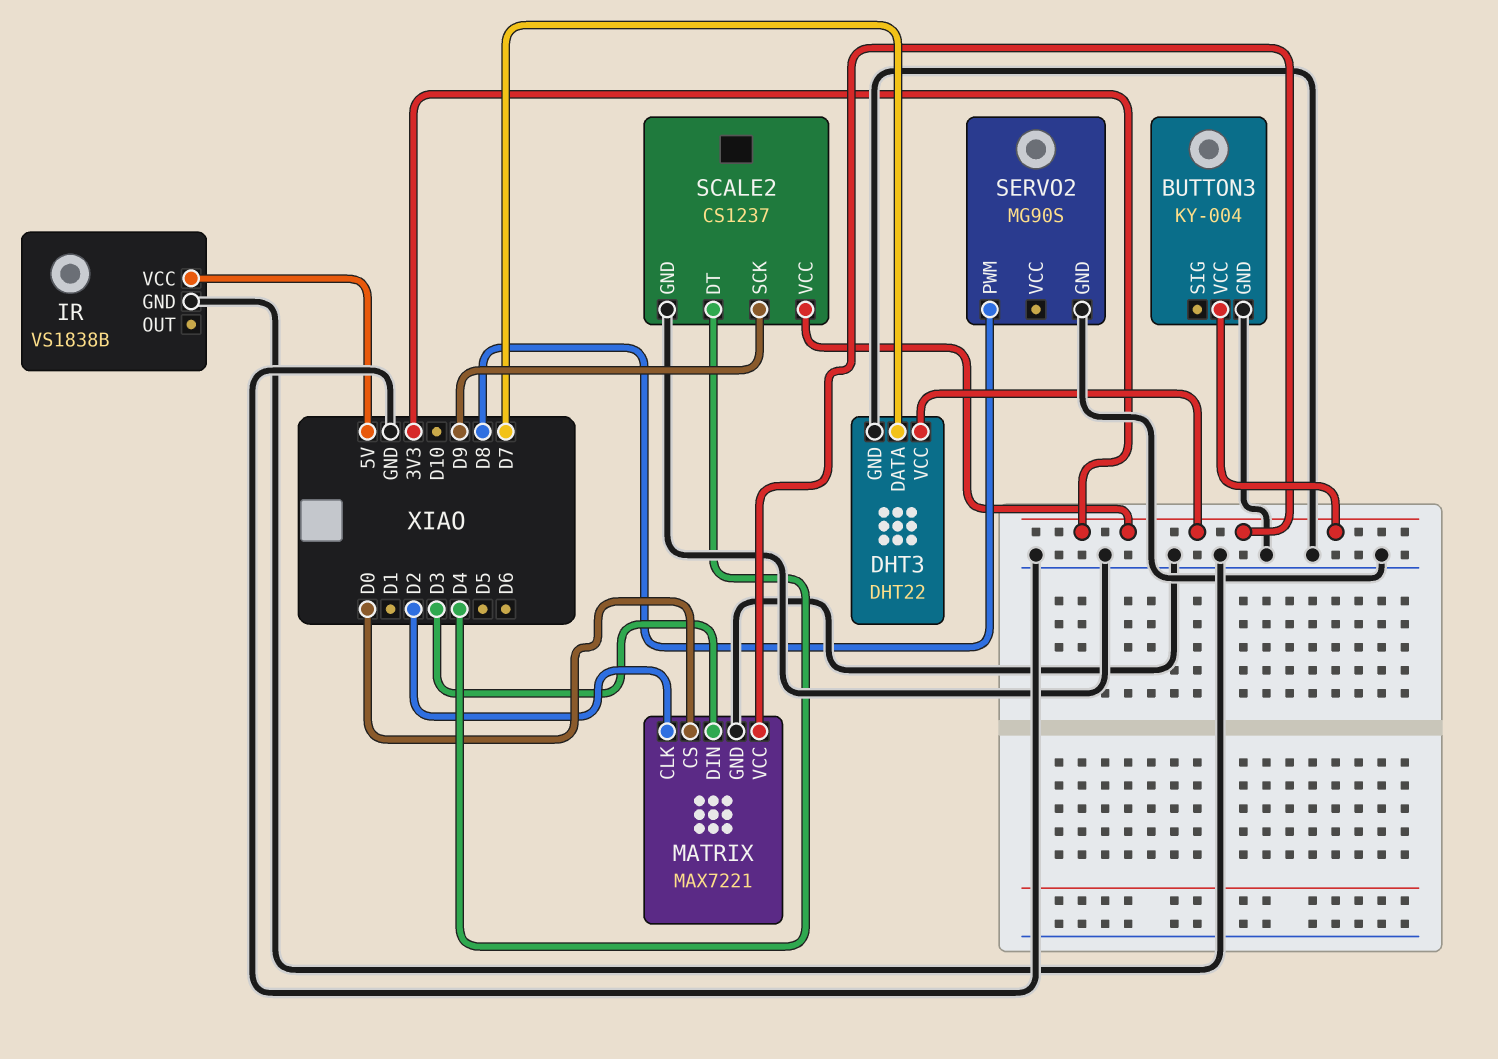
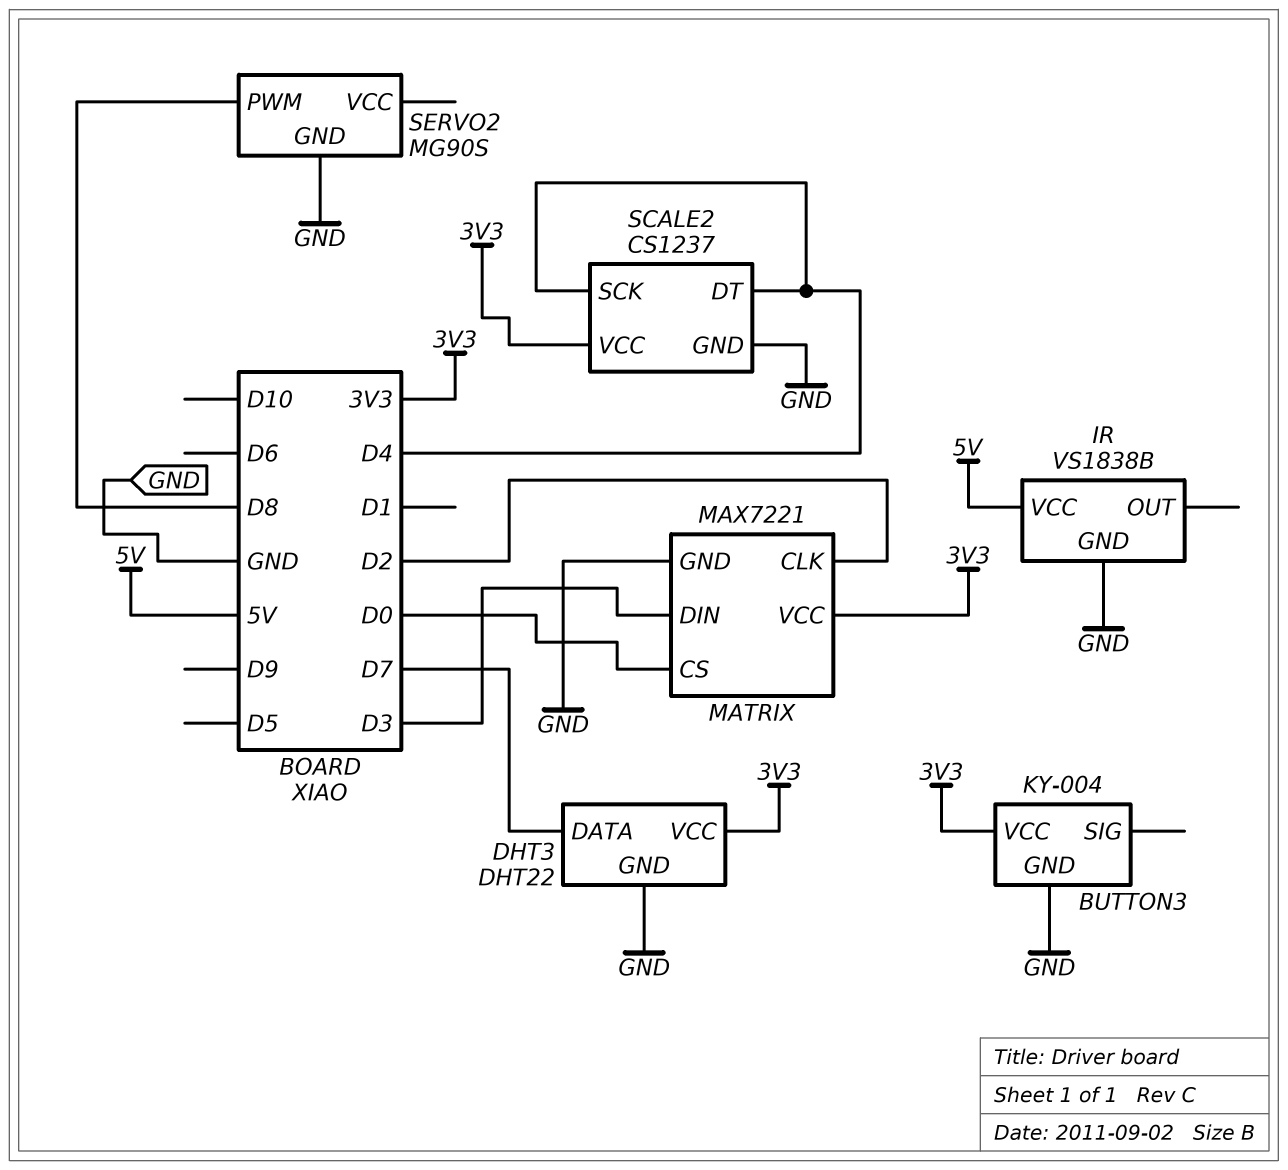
SCALE2 pin SCK: D9 -> D4

